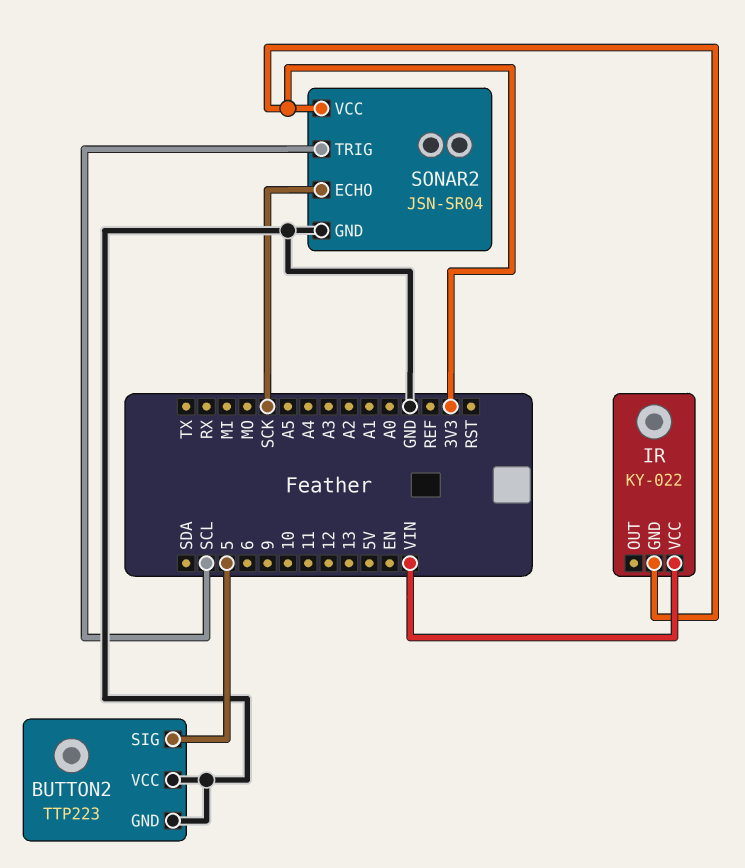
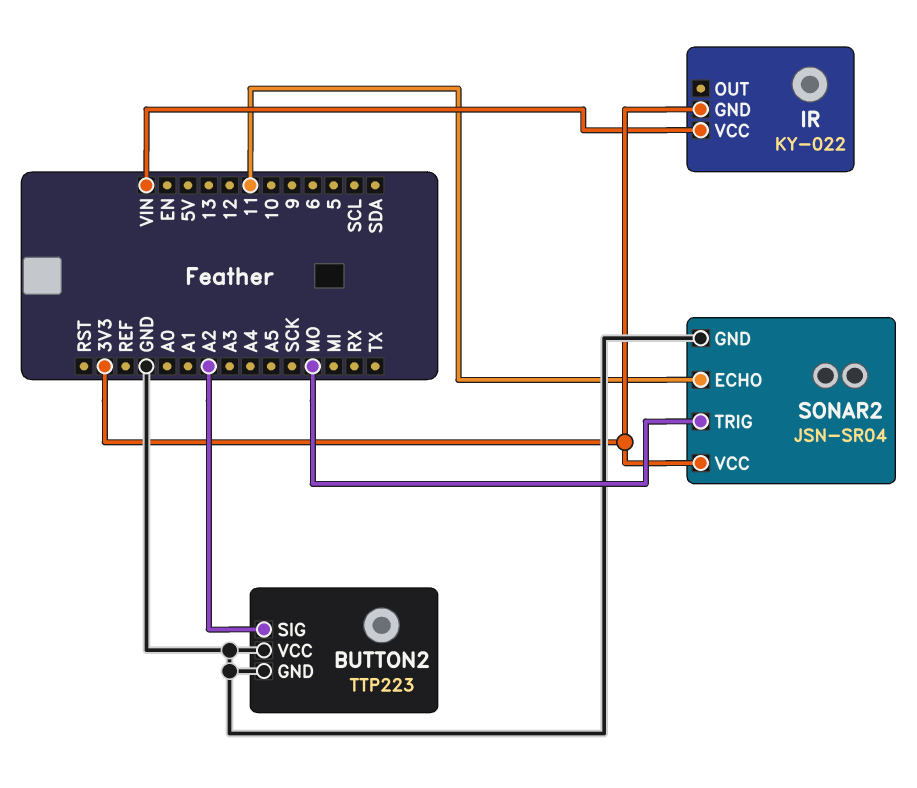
BUTTON2 pin SIG: 5 -> A2
SONAR2 pin ECHO: SCK -> 11
SONAR2 pin TRIG: SCL -> MO

